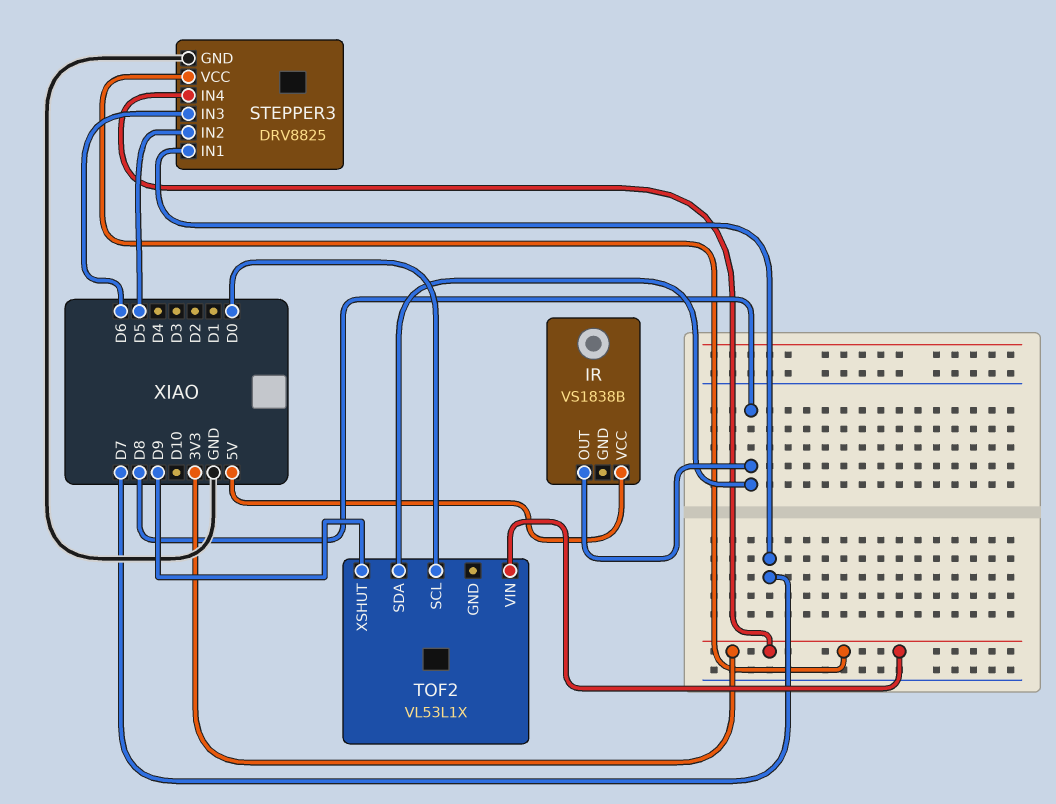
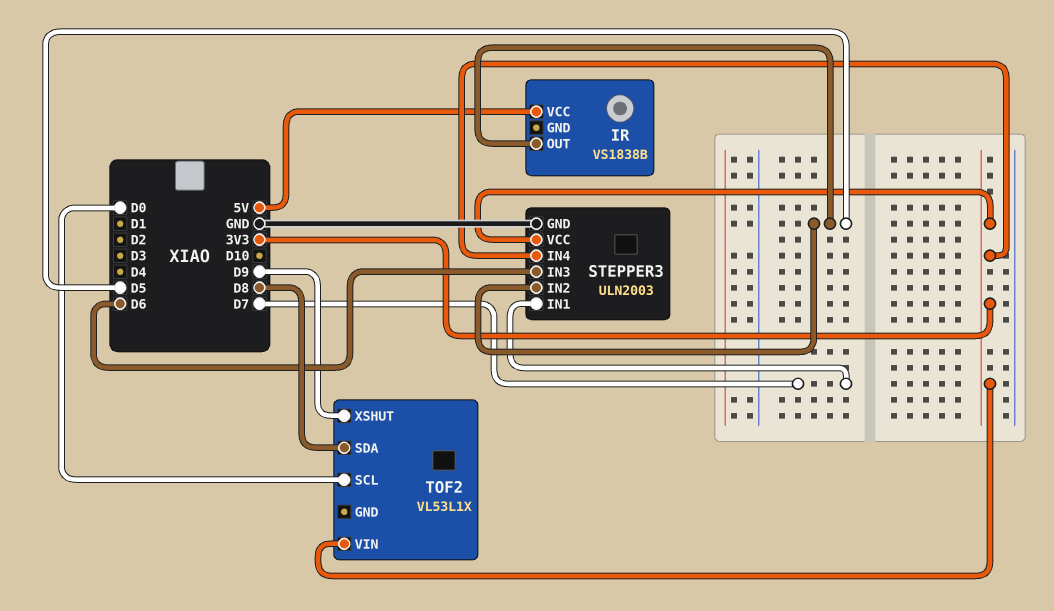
IR pin OUT: D8 -> D5
STEPPER3: DRV8825 -> ULN2003

